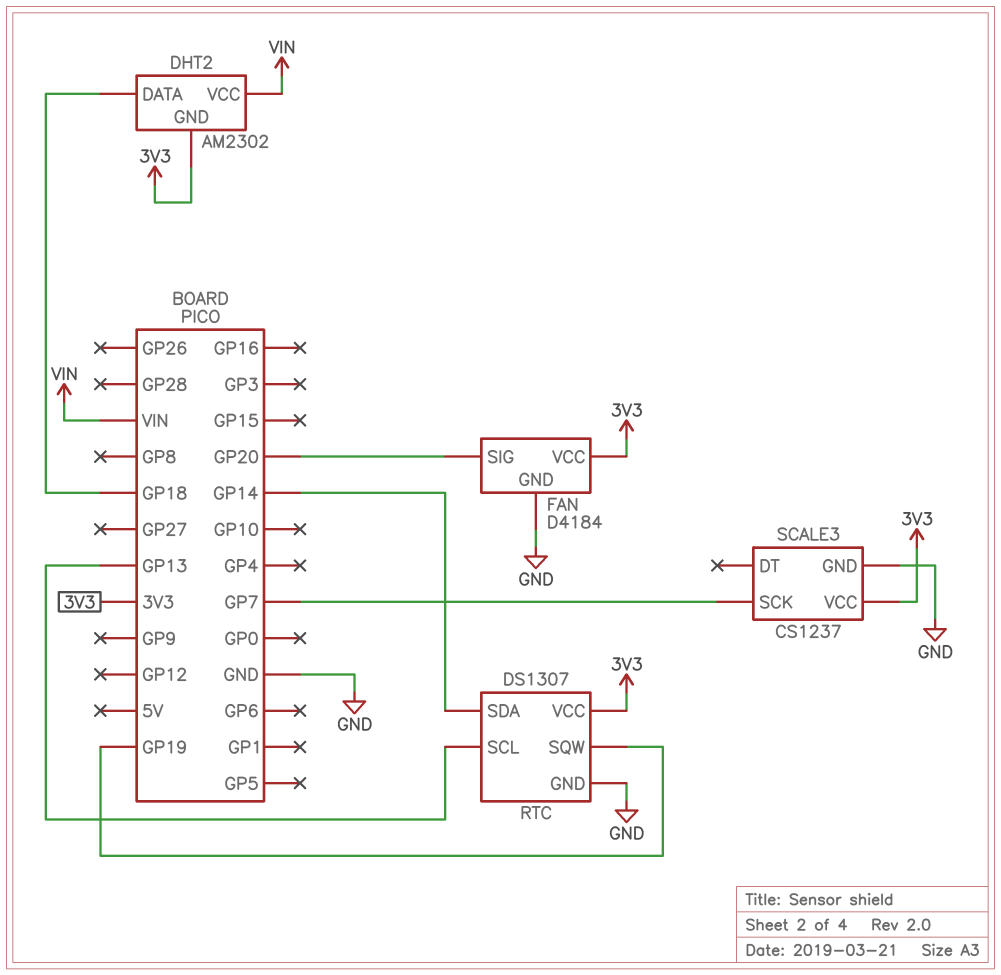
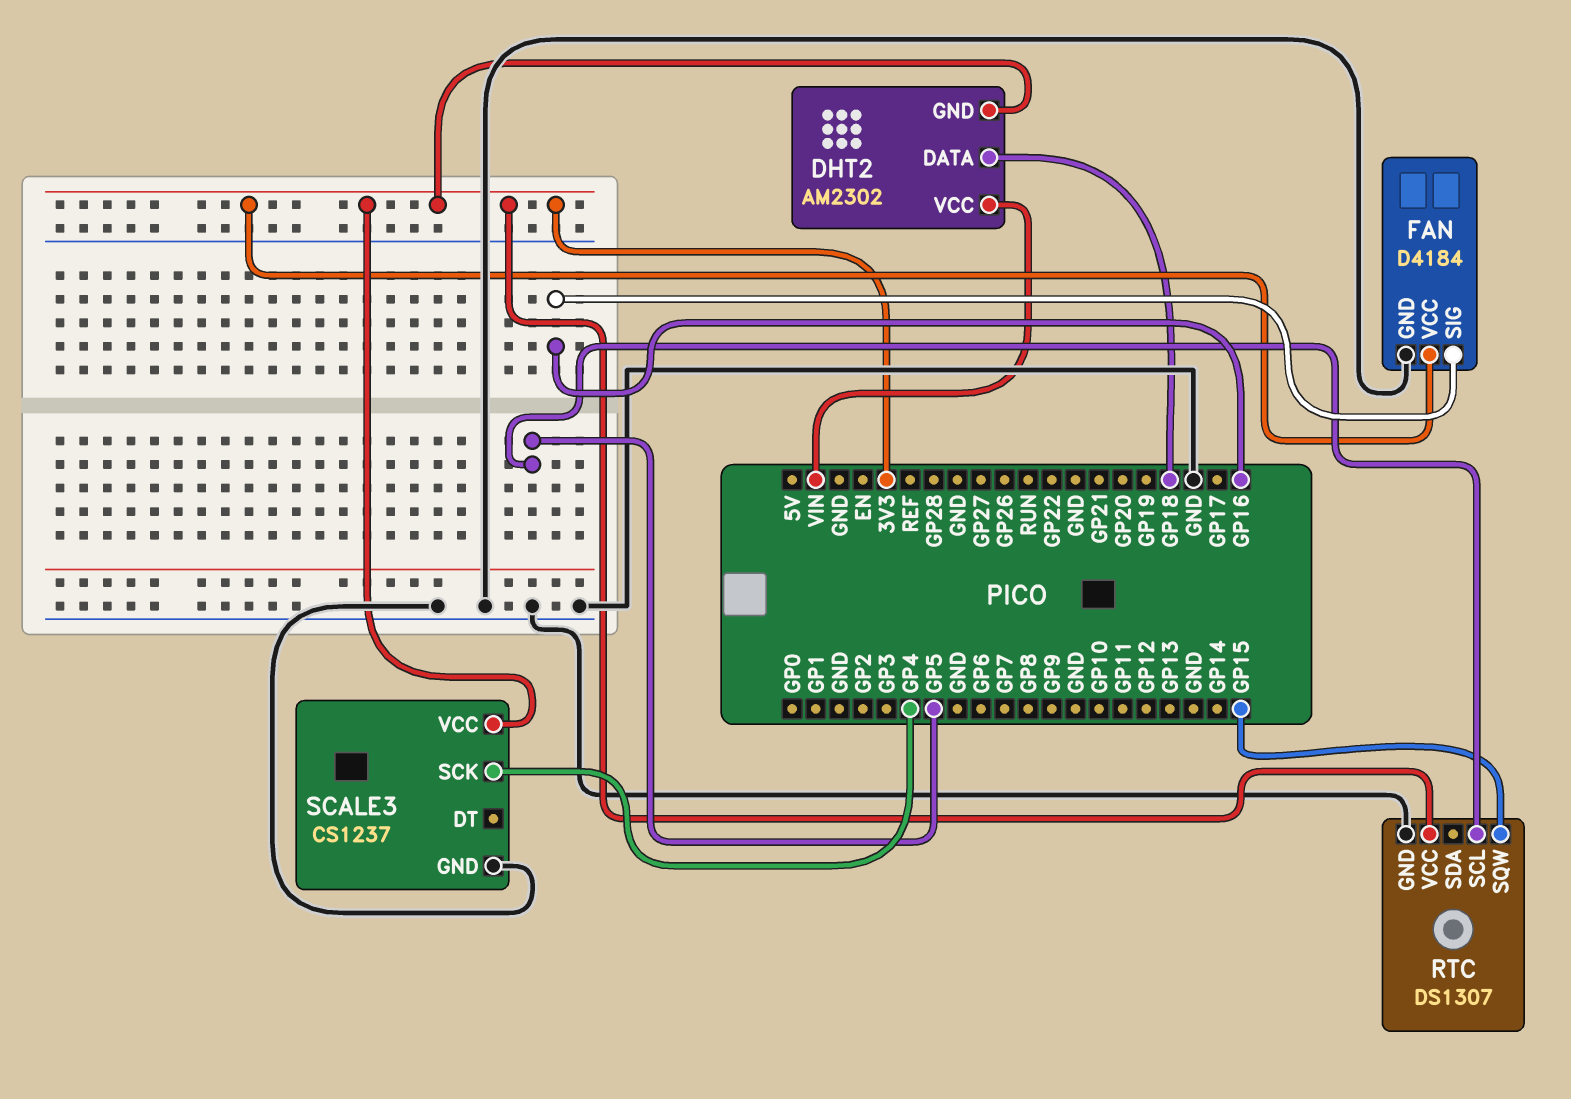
FAN pin SIG: GP20 -> GP16
RTC pin SCL: GP13 -> GP5
RTC pin SDA: GP14 -> none
RTC pin SQW: GP19 -> GP15
SCALE3 pin SCK: GP7 -> GP4

